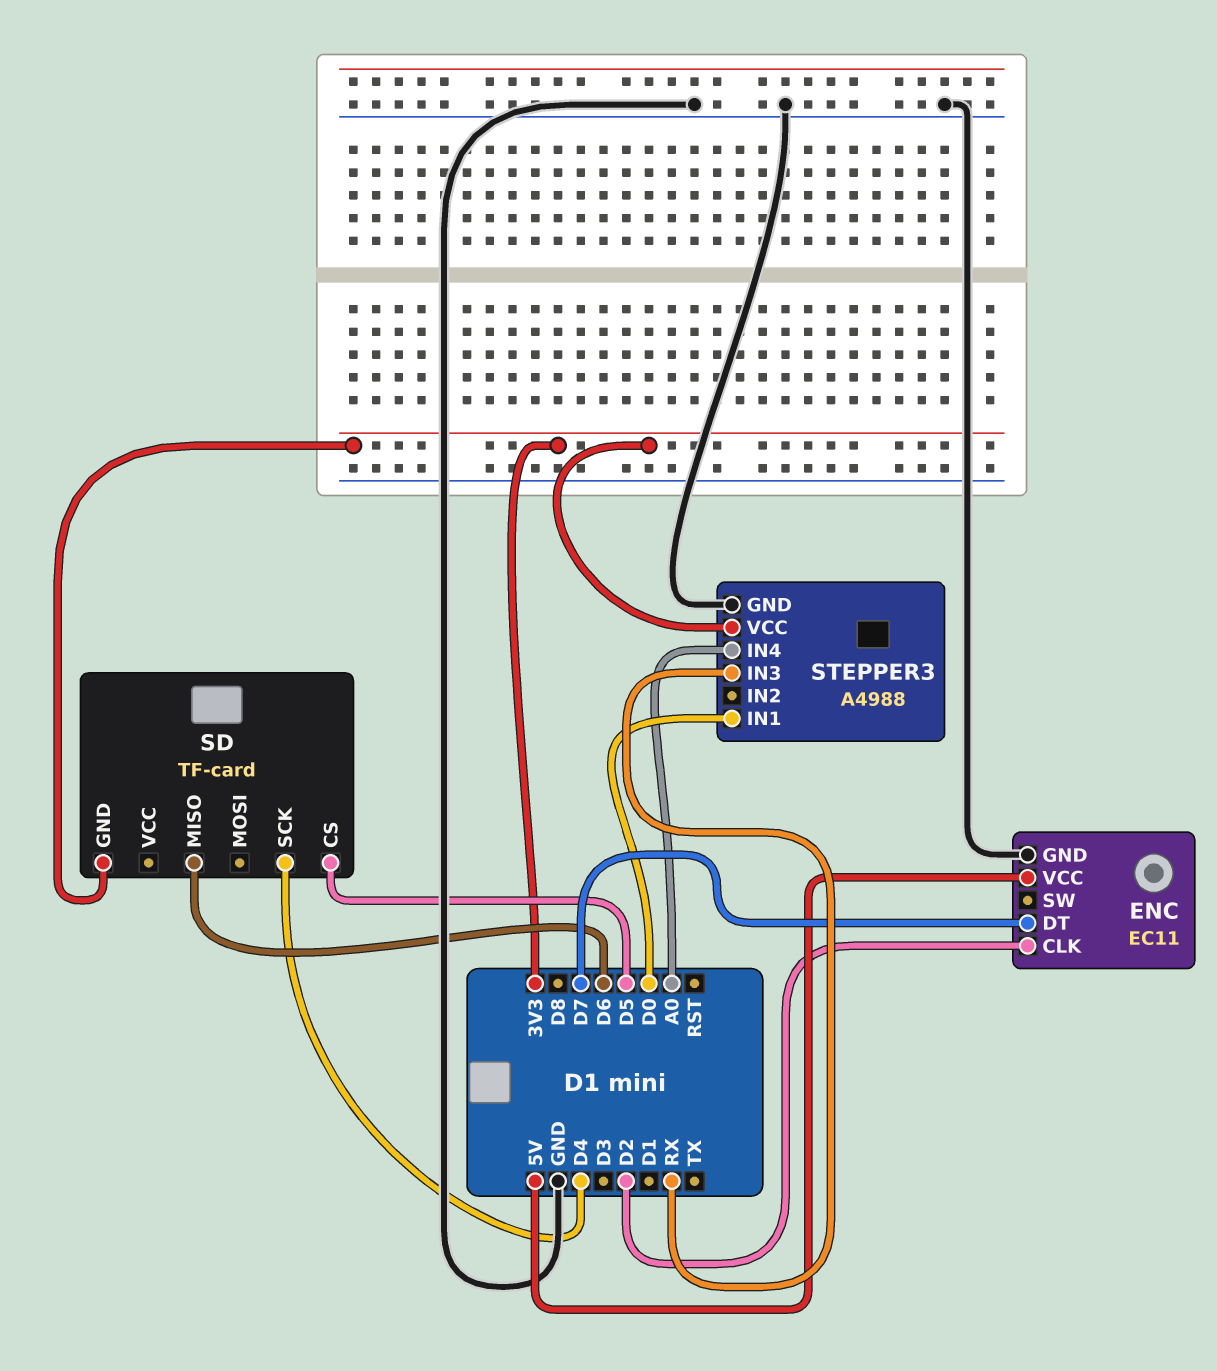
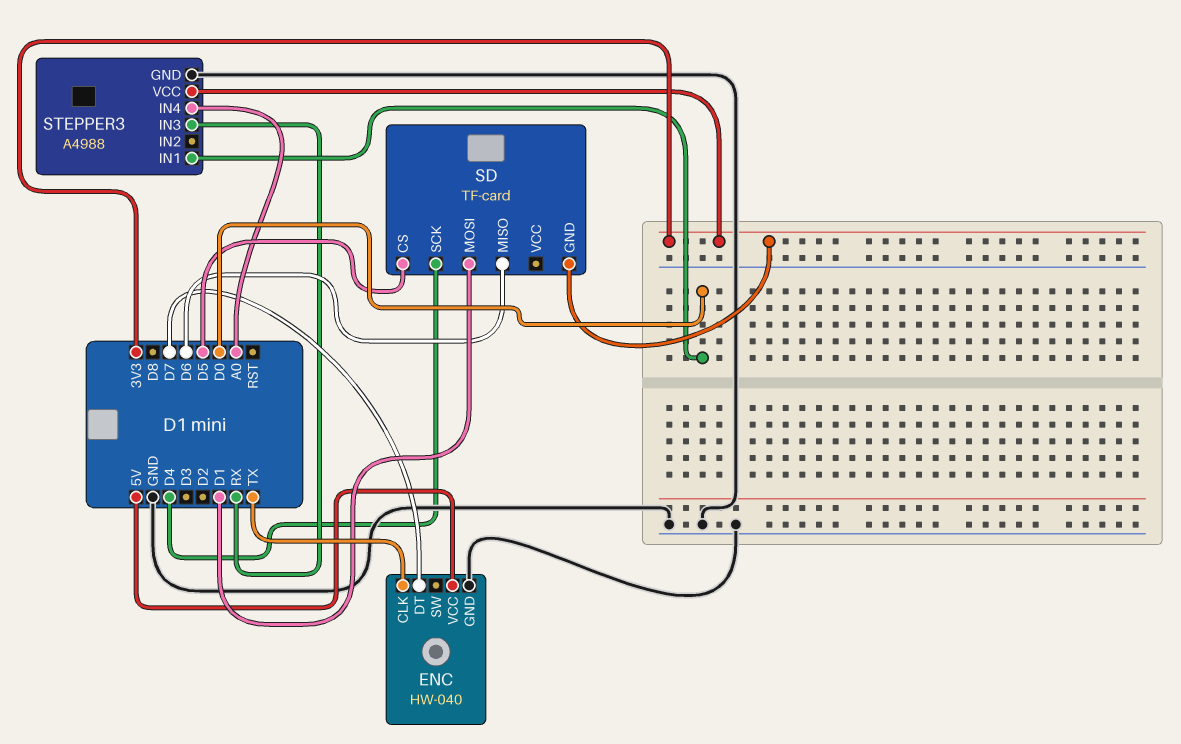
ENC: EC11 -> HW-040
ENC pin CLK: D2 -> TX
SD pin MOSI: none -> D1

